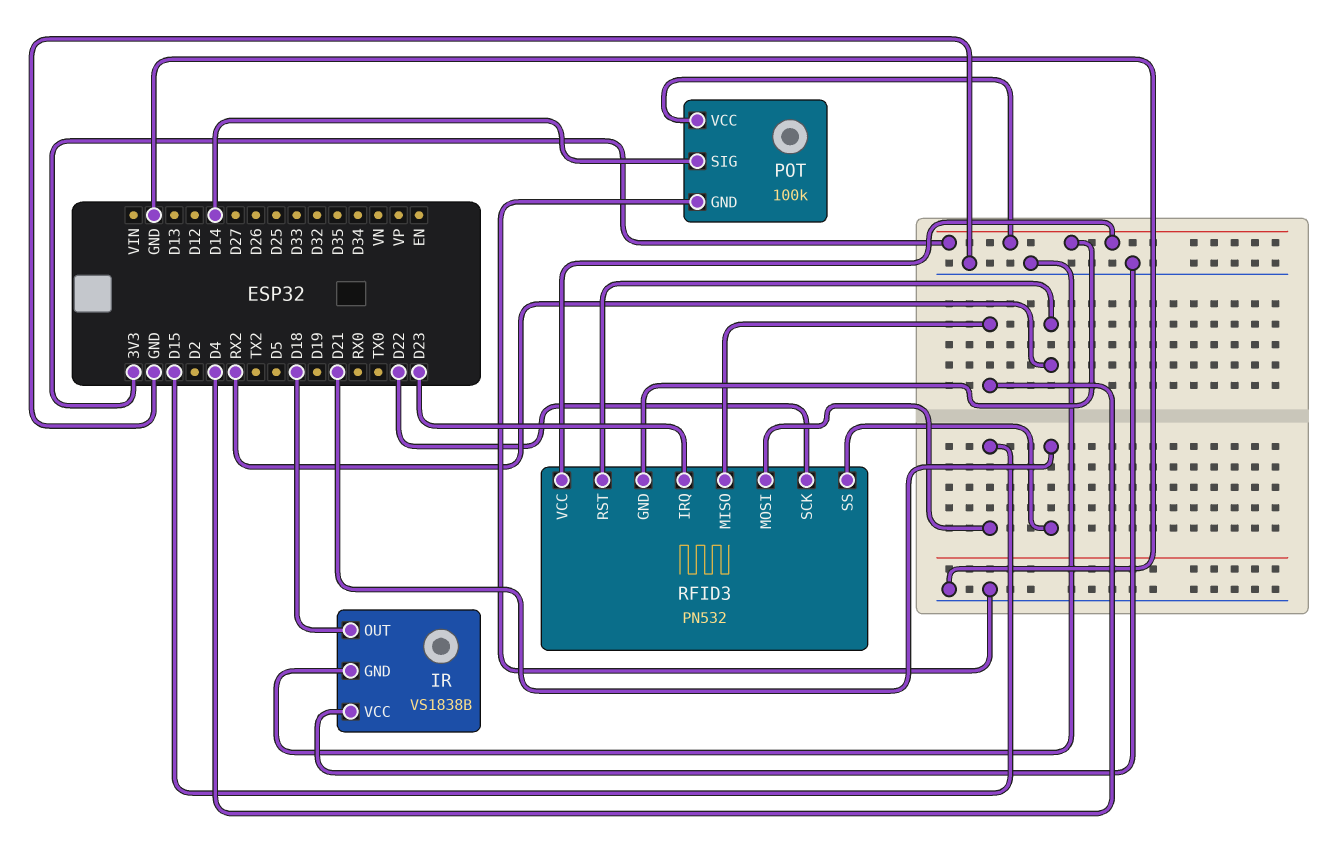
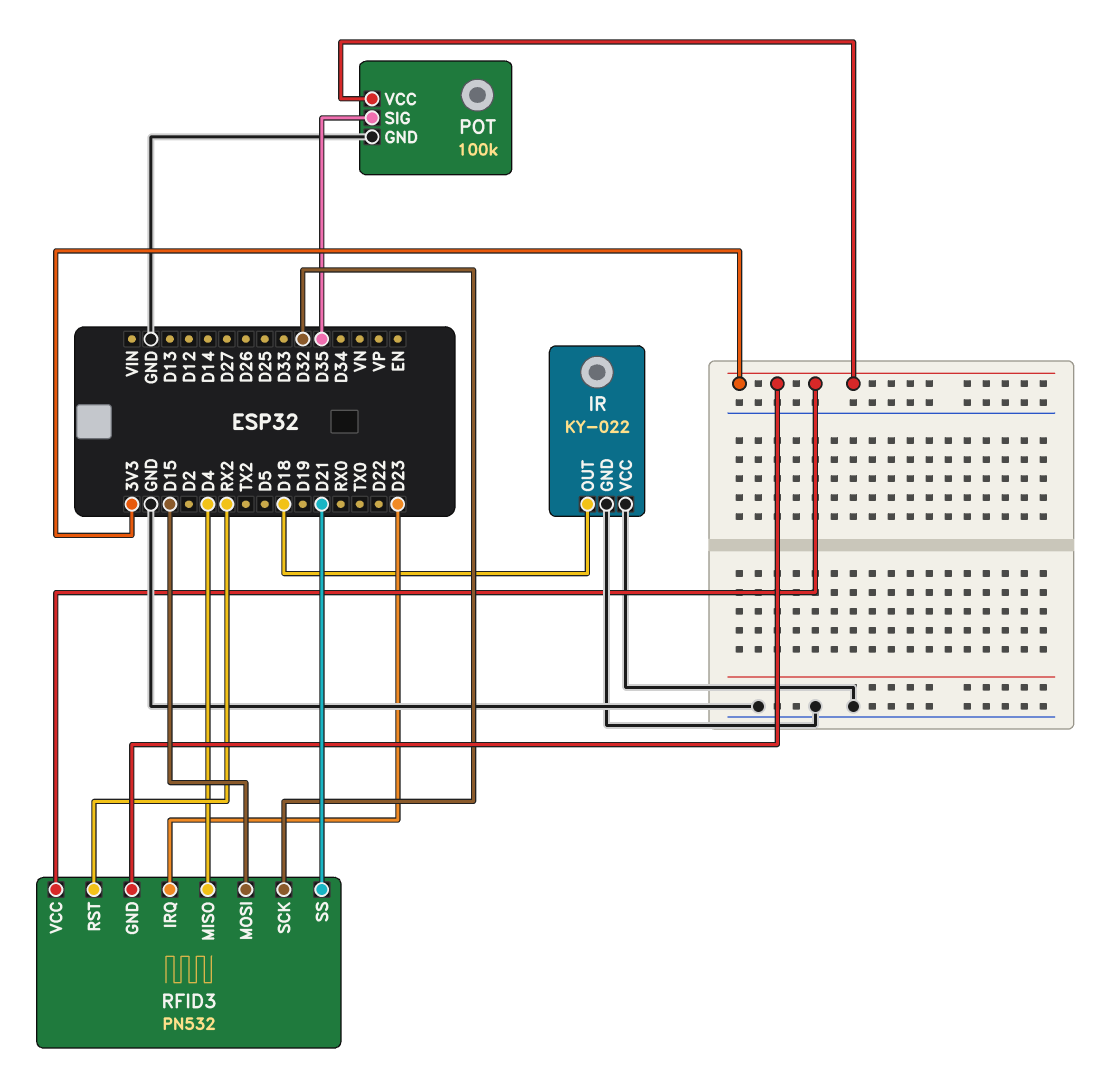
IR: VS1838B -> KY-022
POT pin SIG: D14 -> D35
RFID3 pin SCK: D22 -> D32

